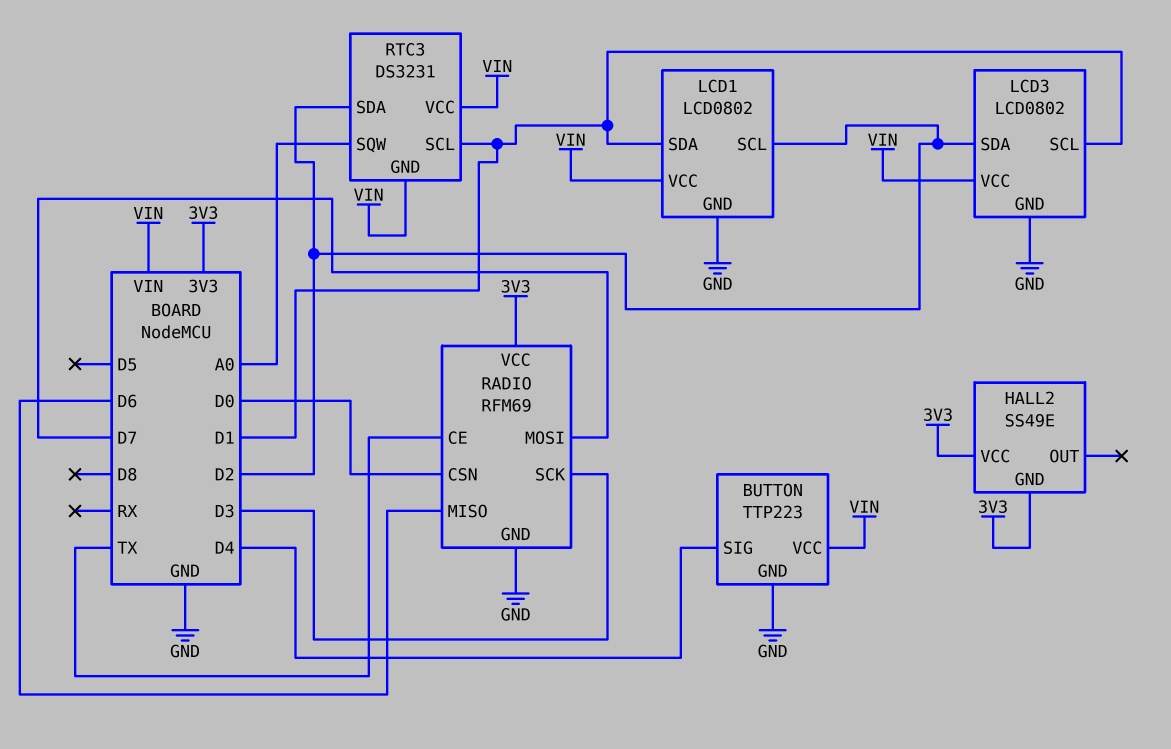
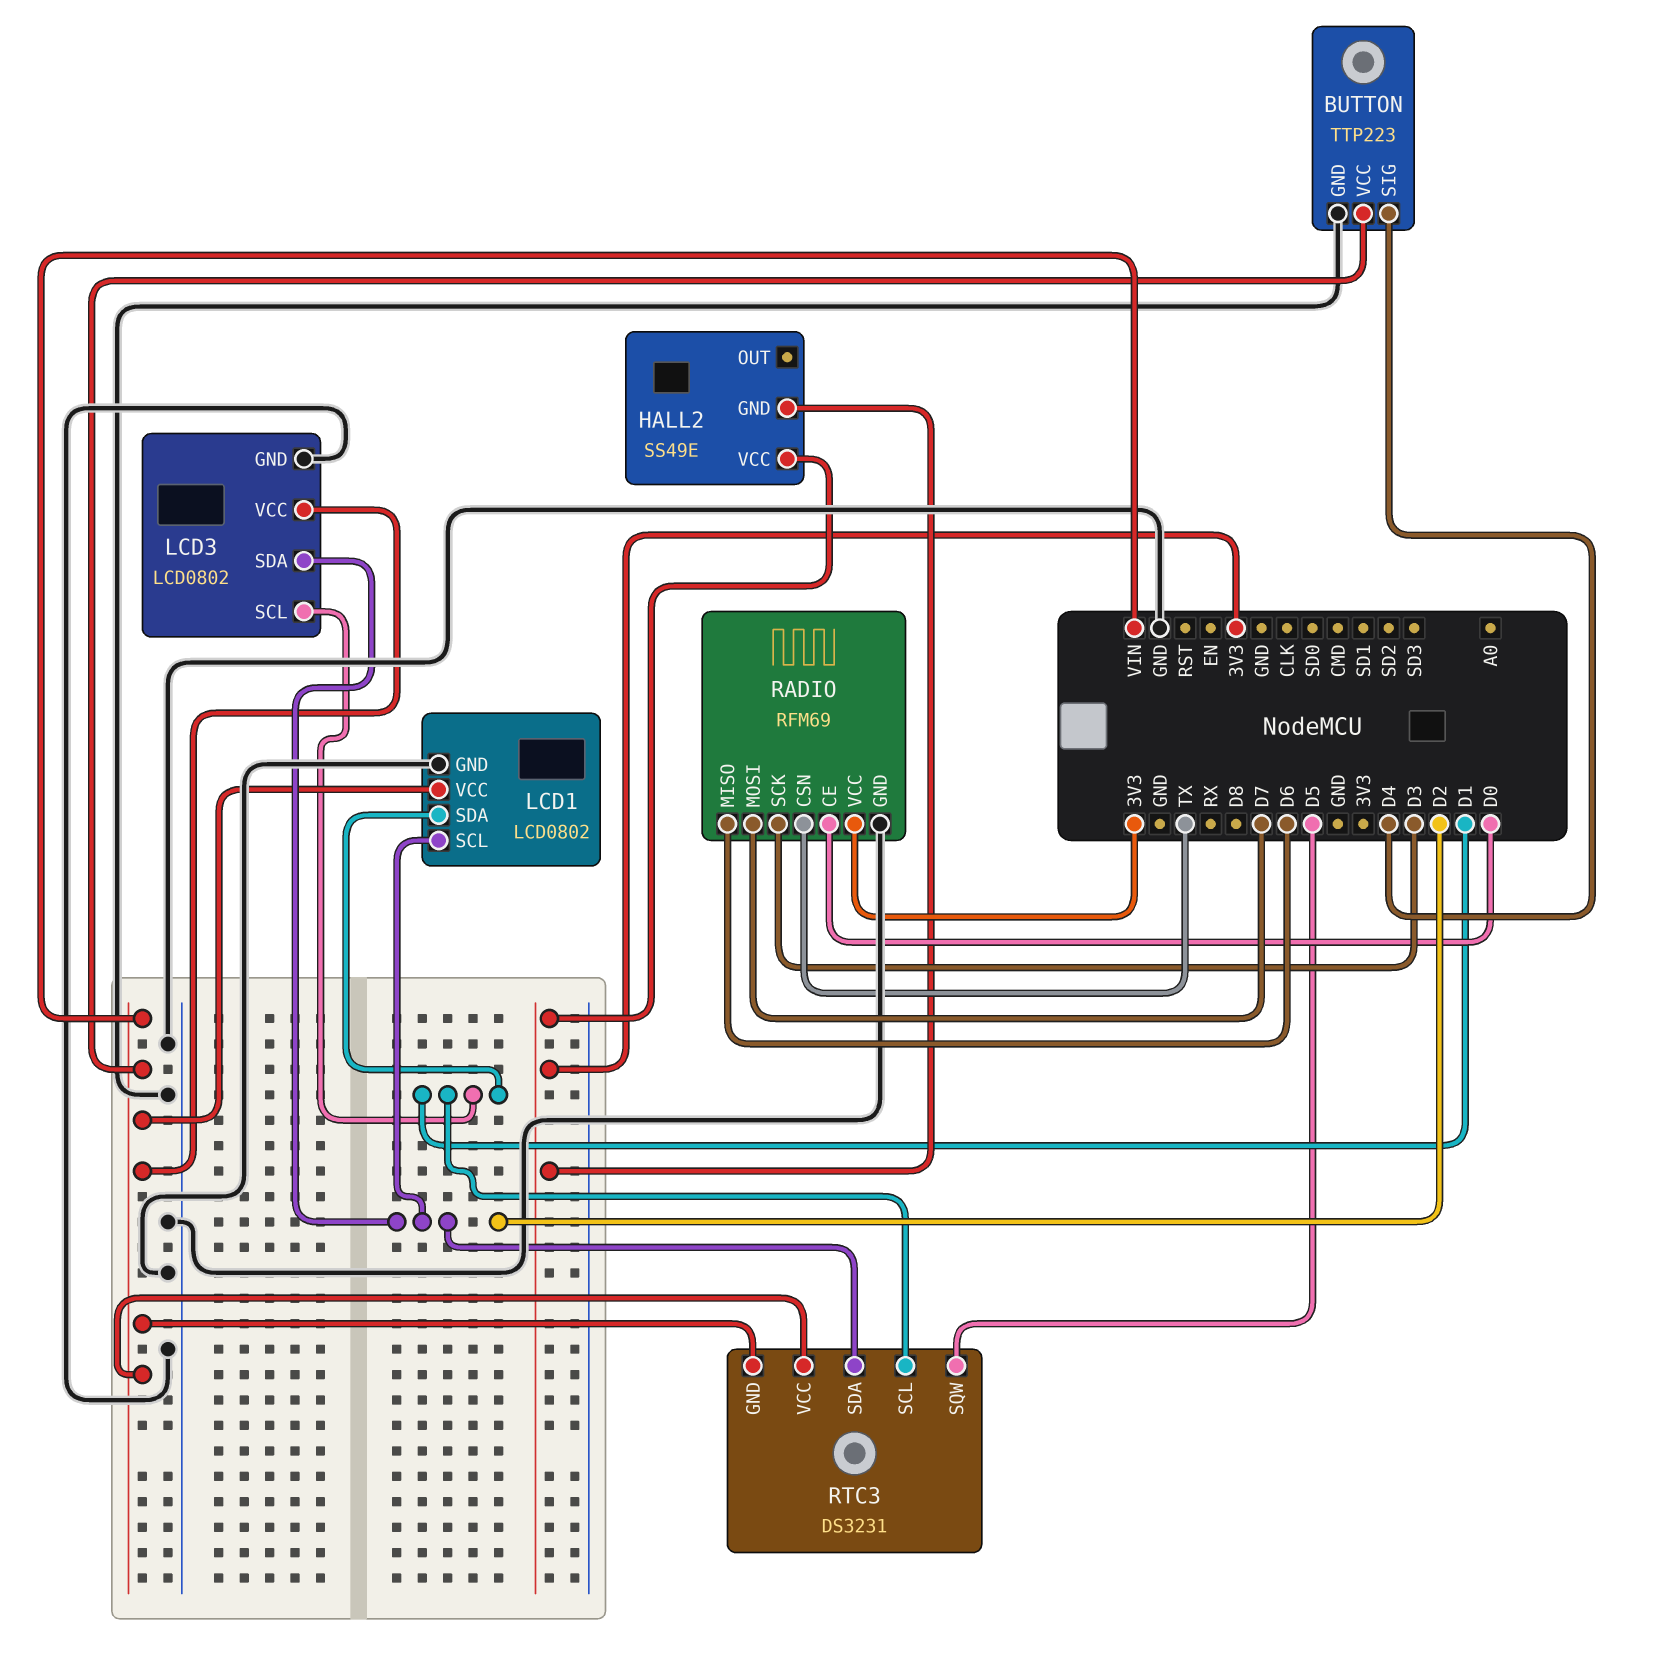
RADIO pin CE: TX -> D0
RADIO pin CSN: D0 -> TX
RTC3 pin SQW: A0 -> D5

